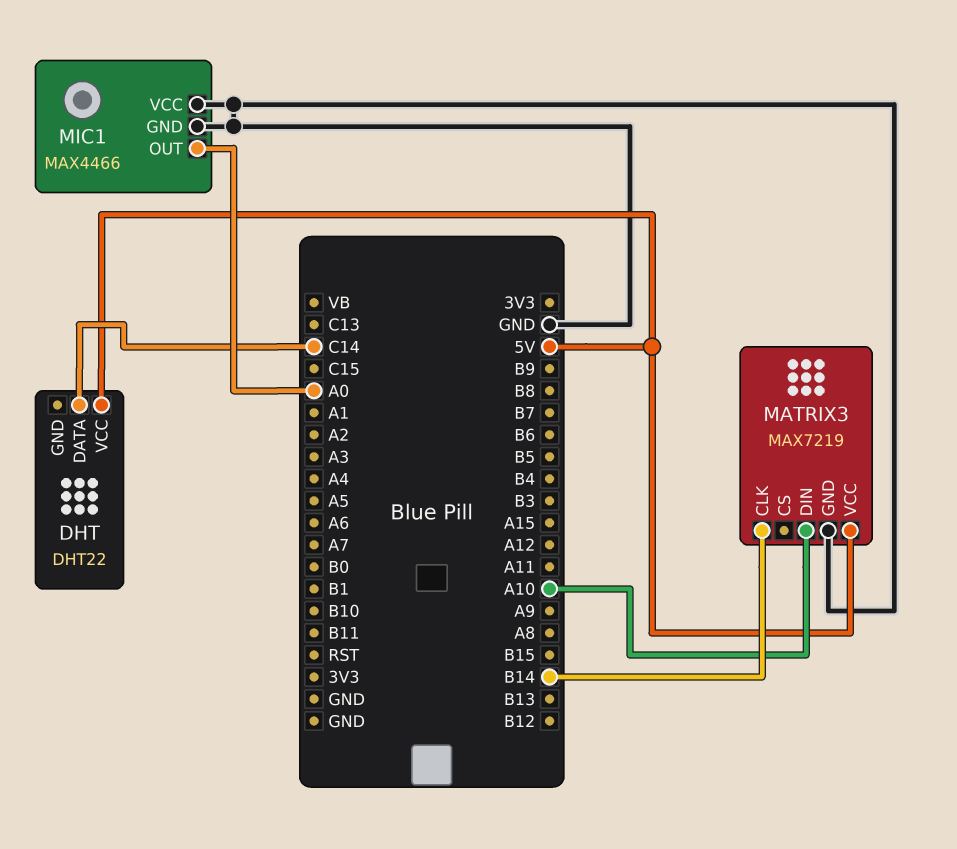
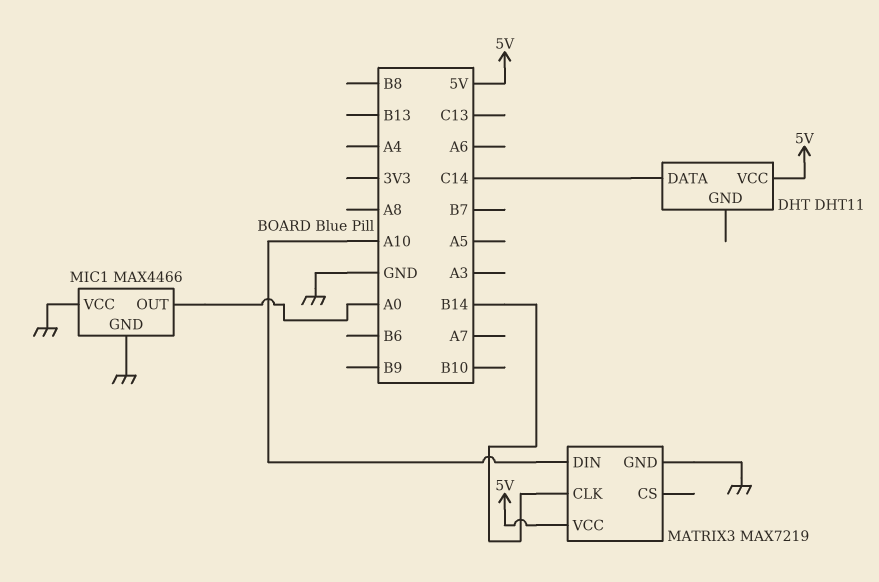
DHT: DHT22 -> DHT11

